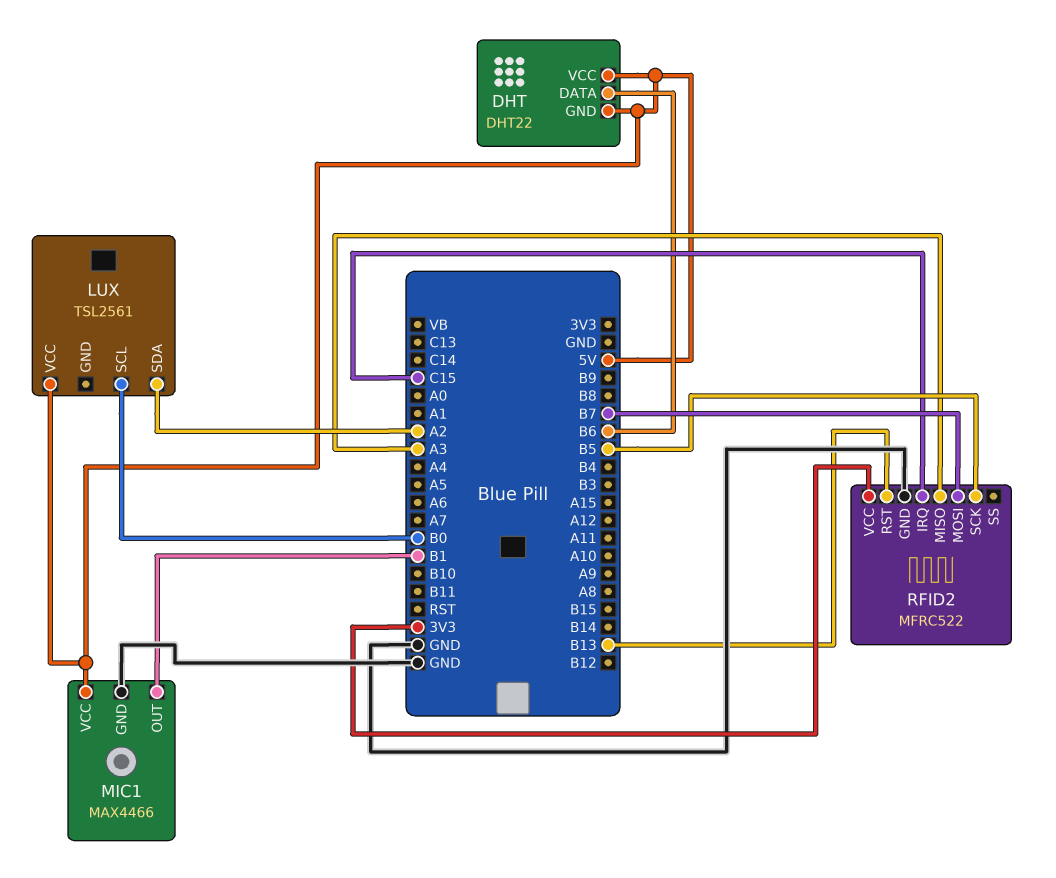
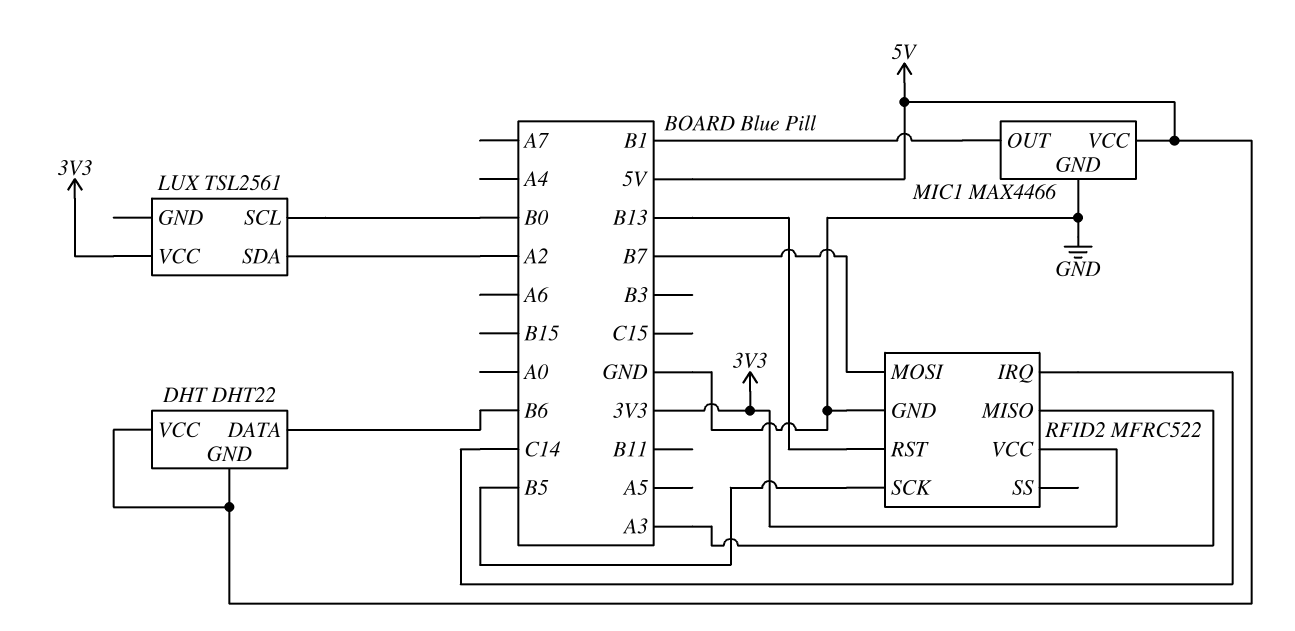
LUX pin VCC: 5V -> 3V3
RFID2 pin IRQ: C15 -> C14

